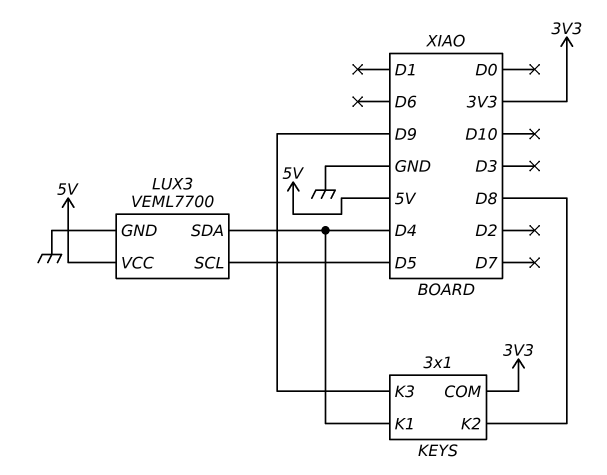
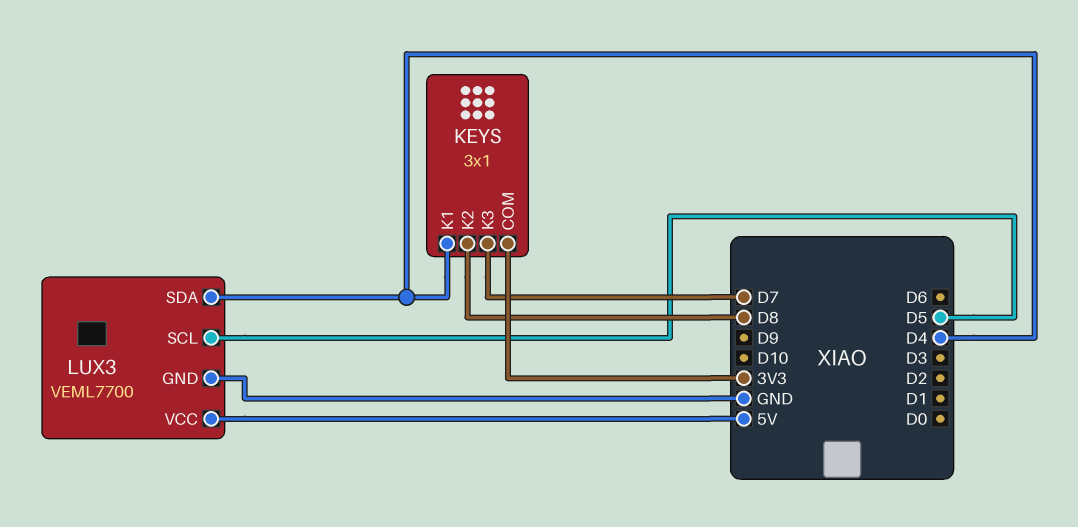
KEYS pin K3: D9 -> D7

